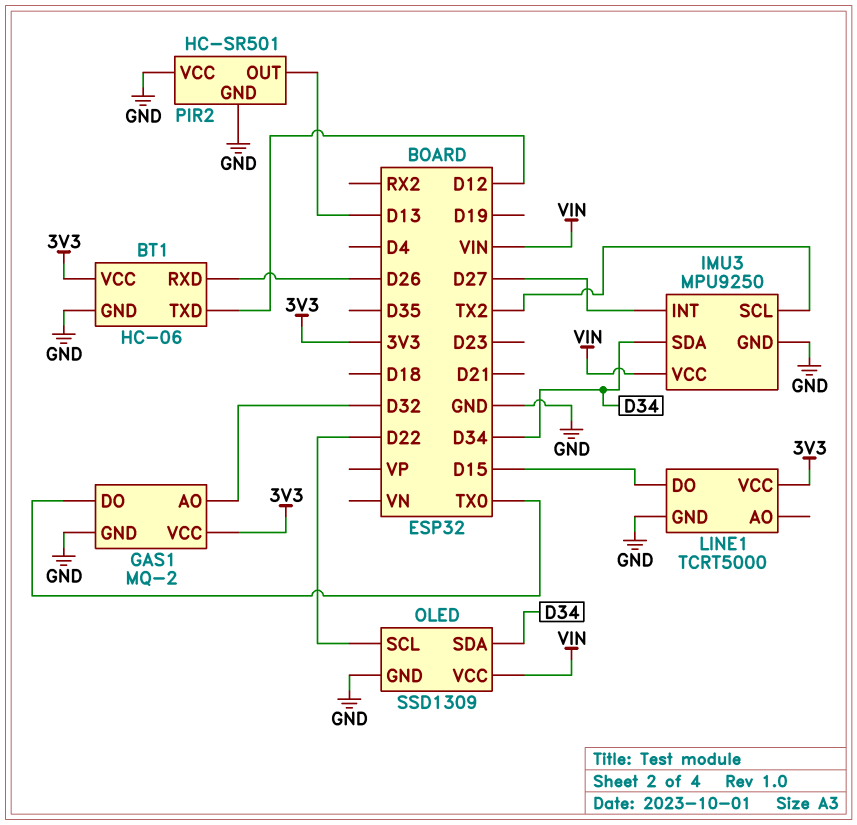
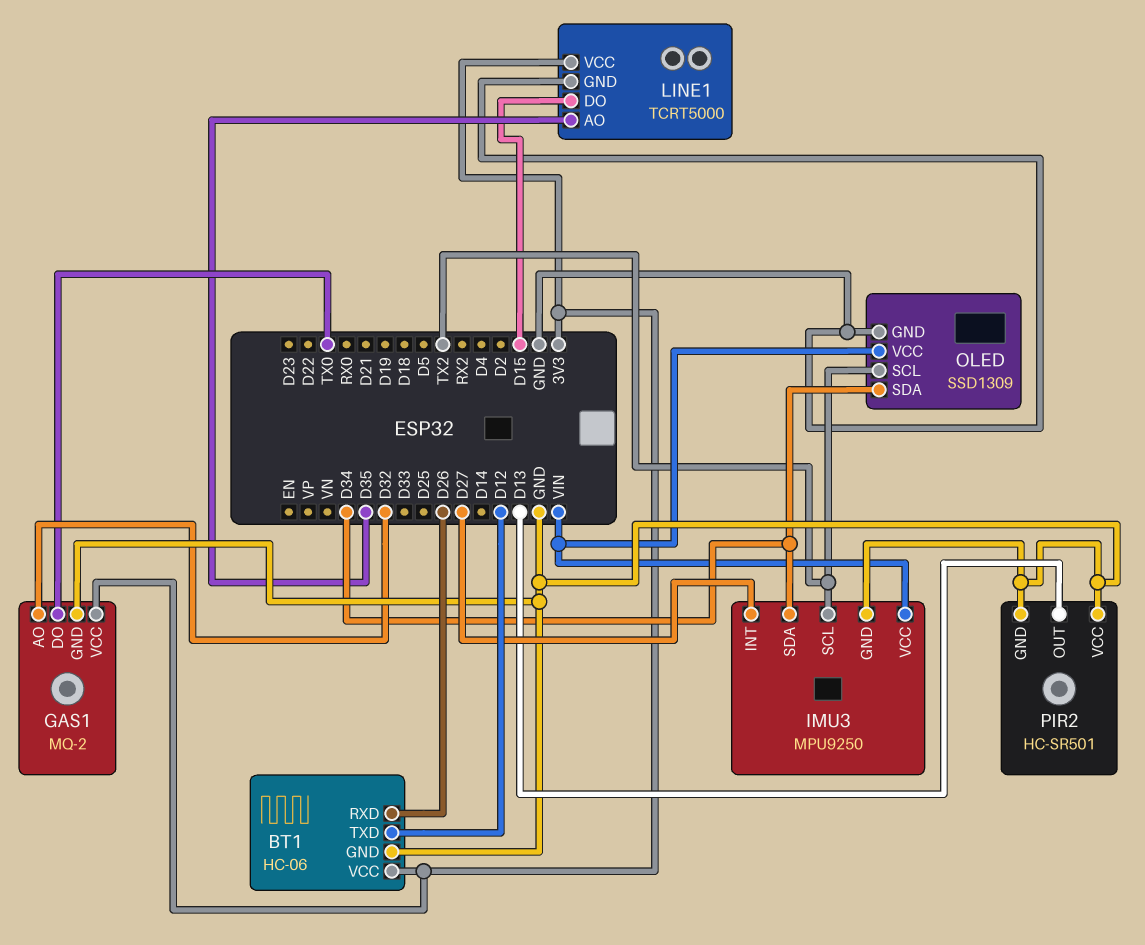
LINE1 pin AO: none -> D35
OLED pin SCL: D22 -> TX2

